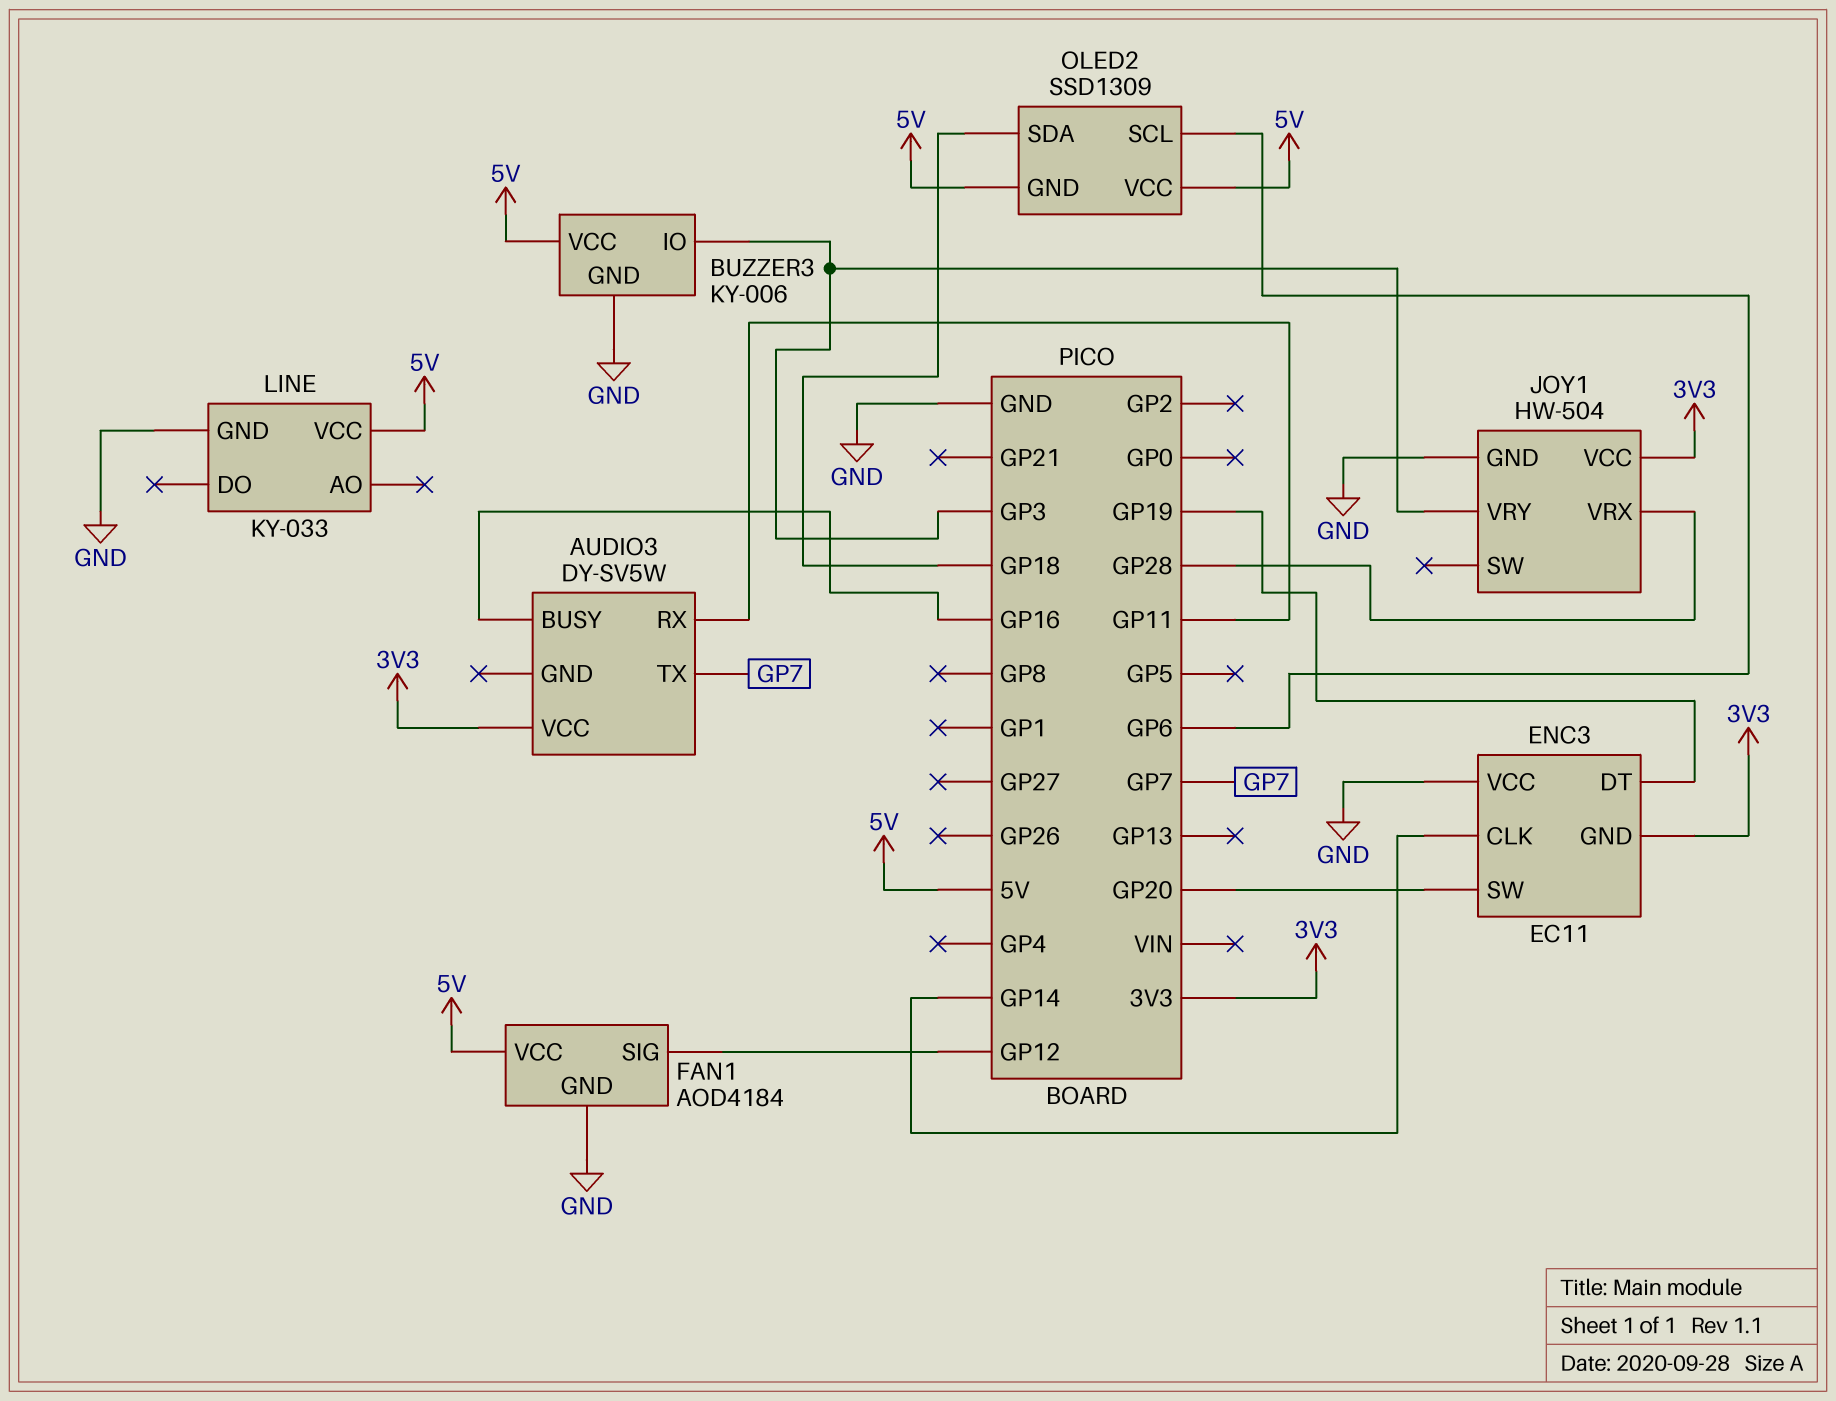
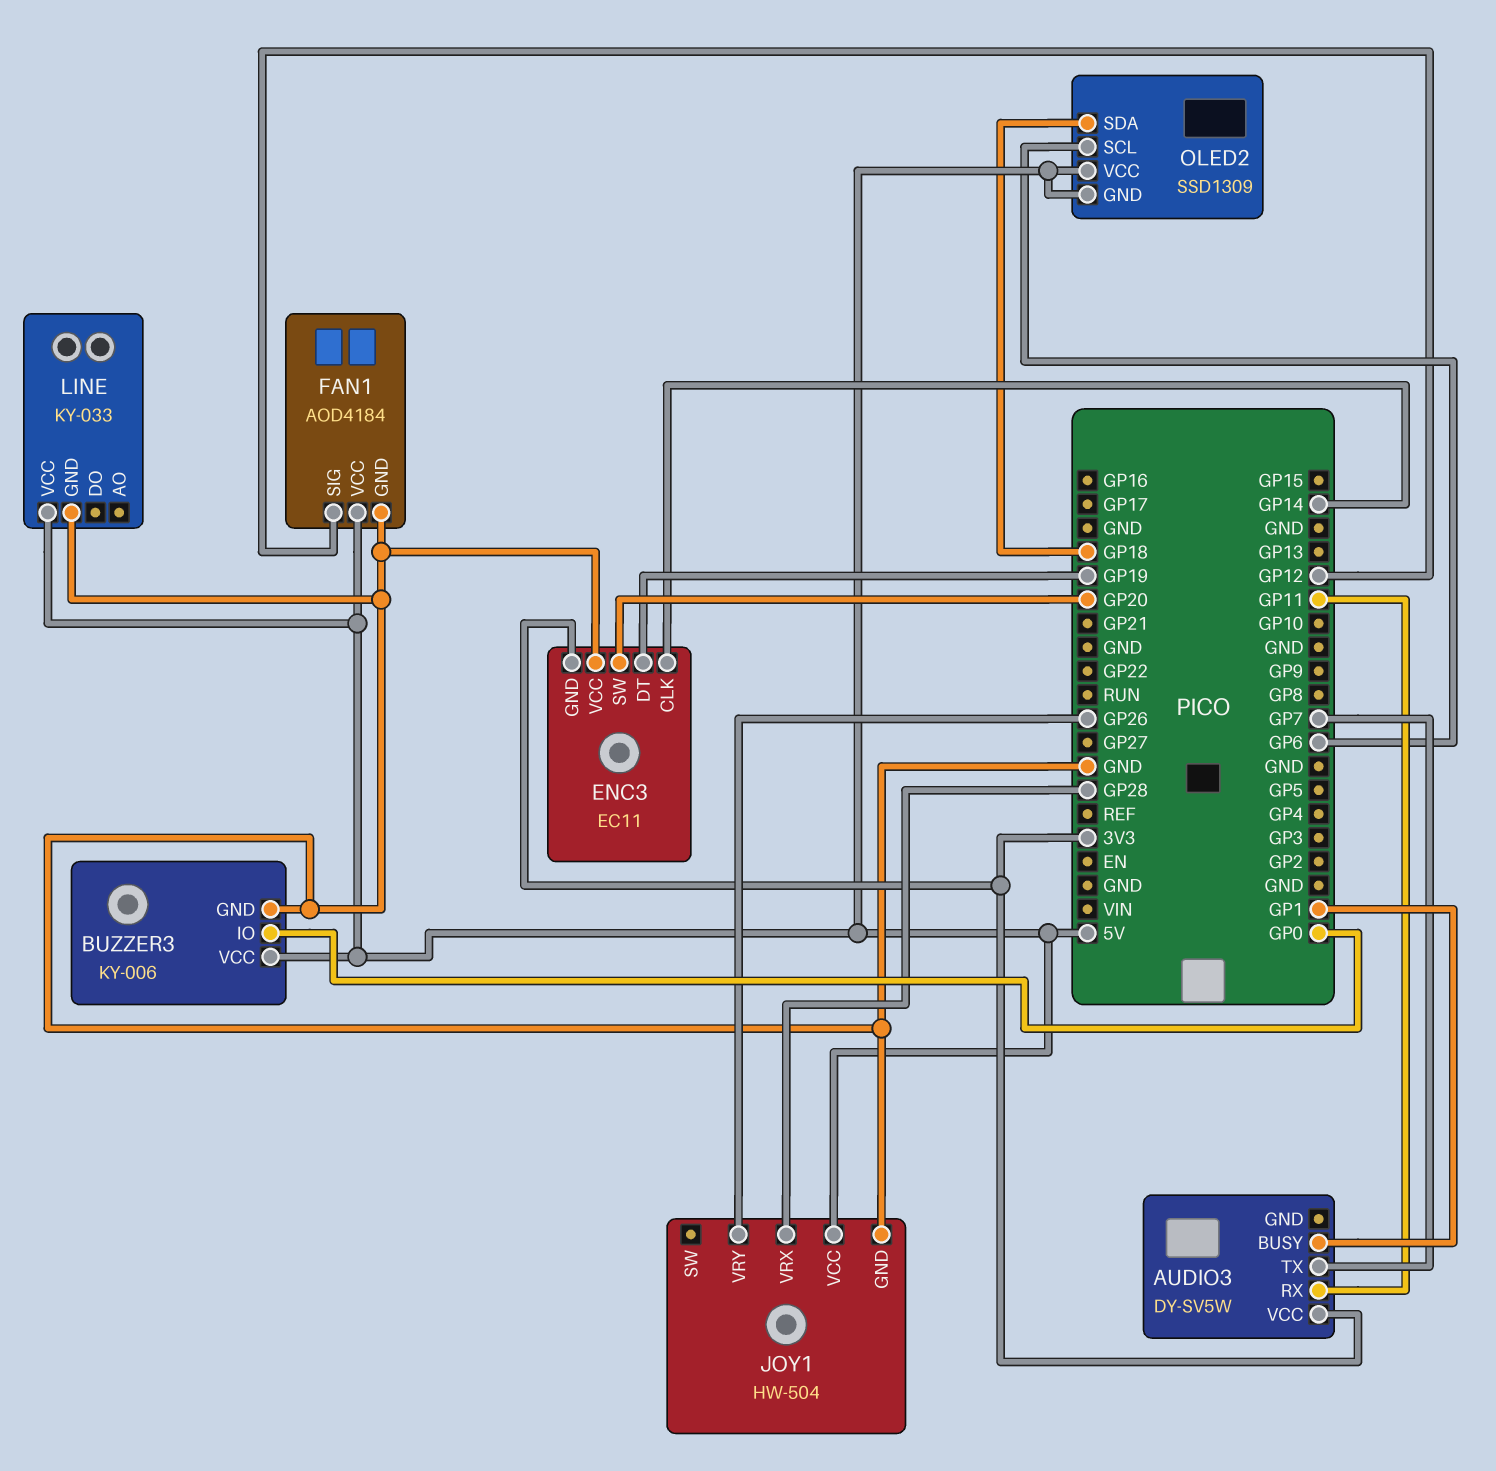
AUDIO3 pin BUSY: GP16 -> GP1
BUZZER3 pin IO: GP3 -> GP0
JOY1 pin VCC: 3V3 -> 5V
JOY1 pin VRY: GP3 -> GP26

